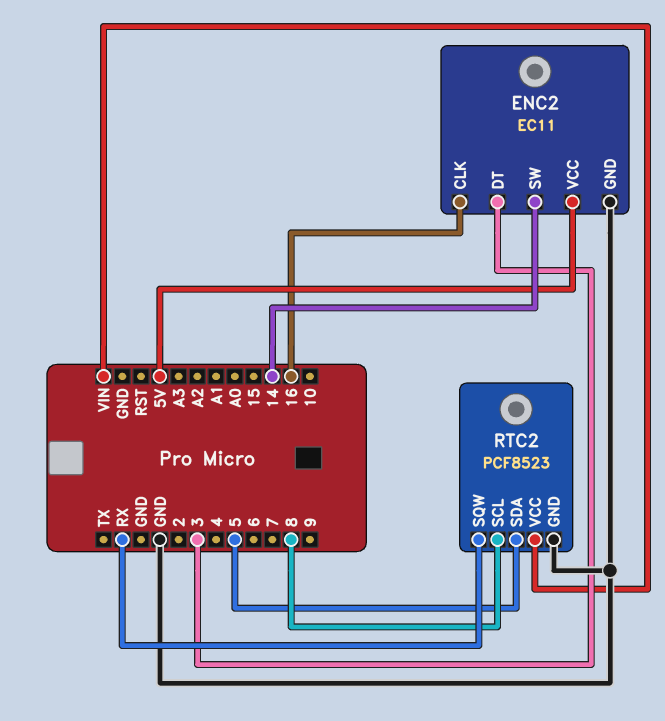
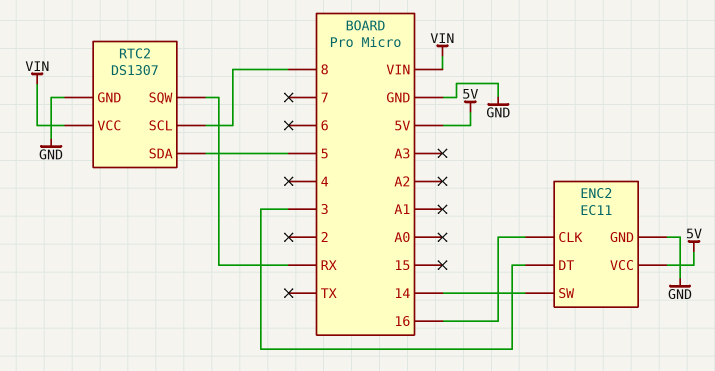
RTC2: PCF8523 -> DS1307

